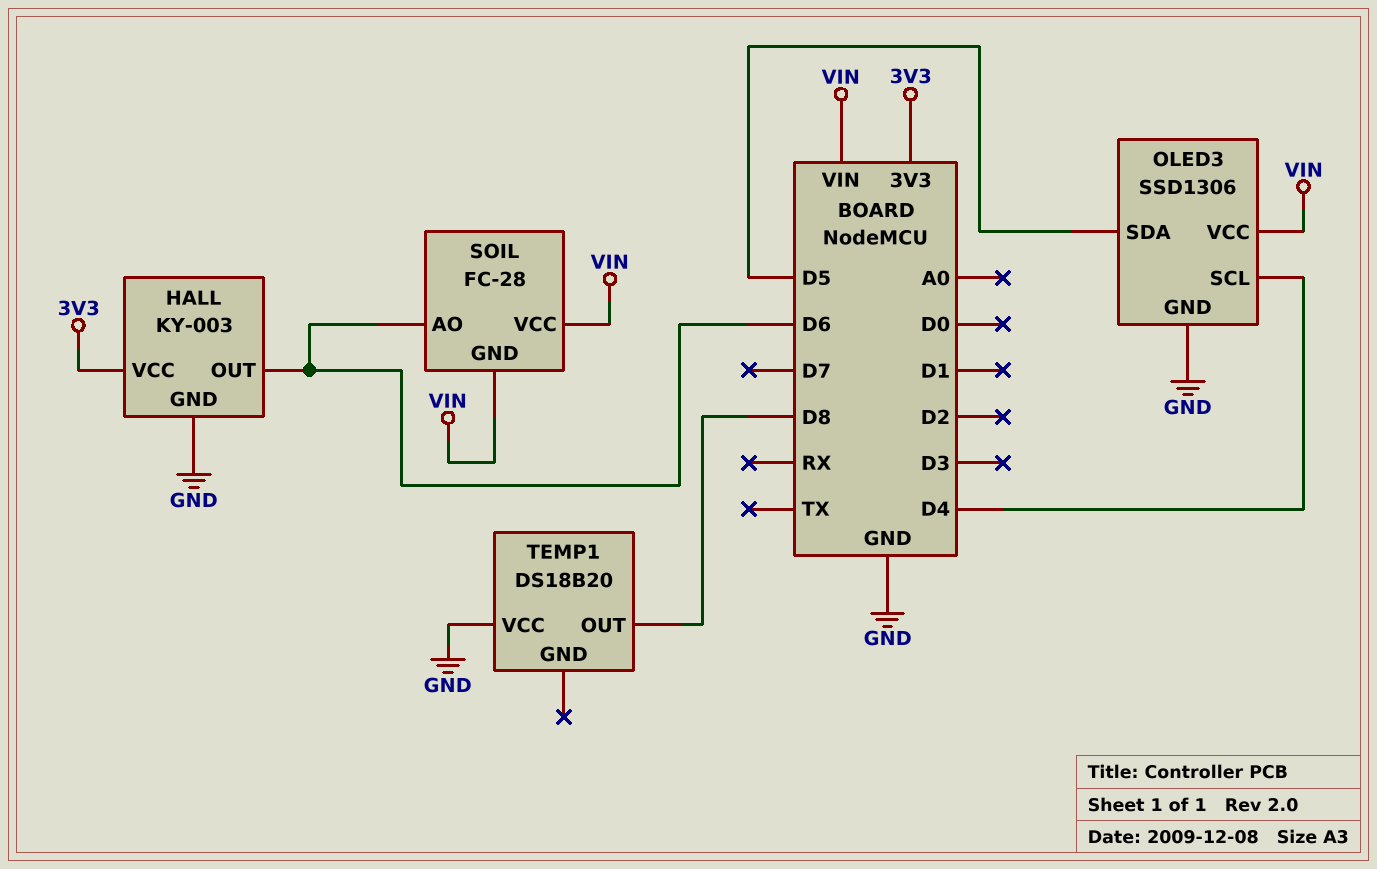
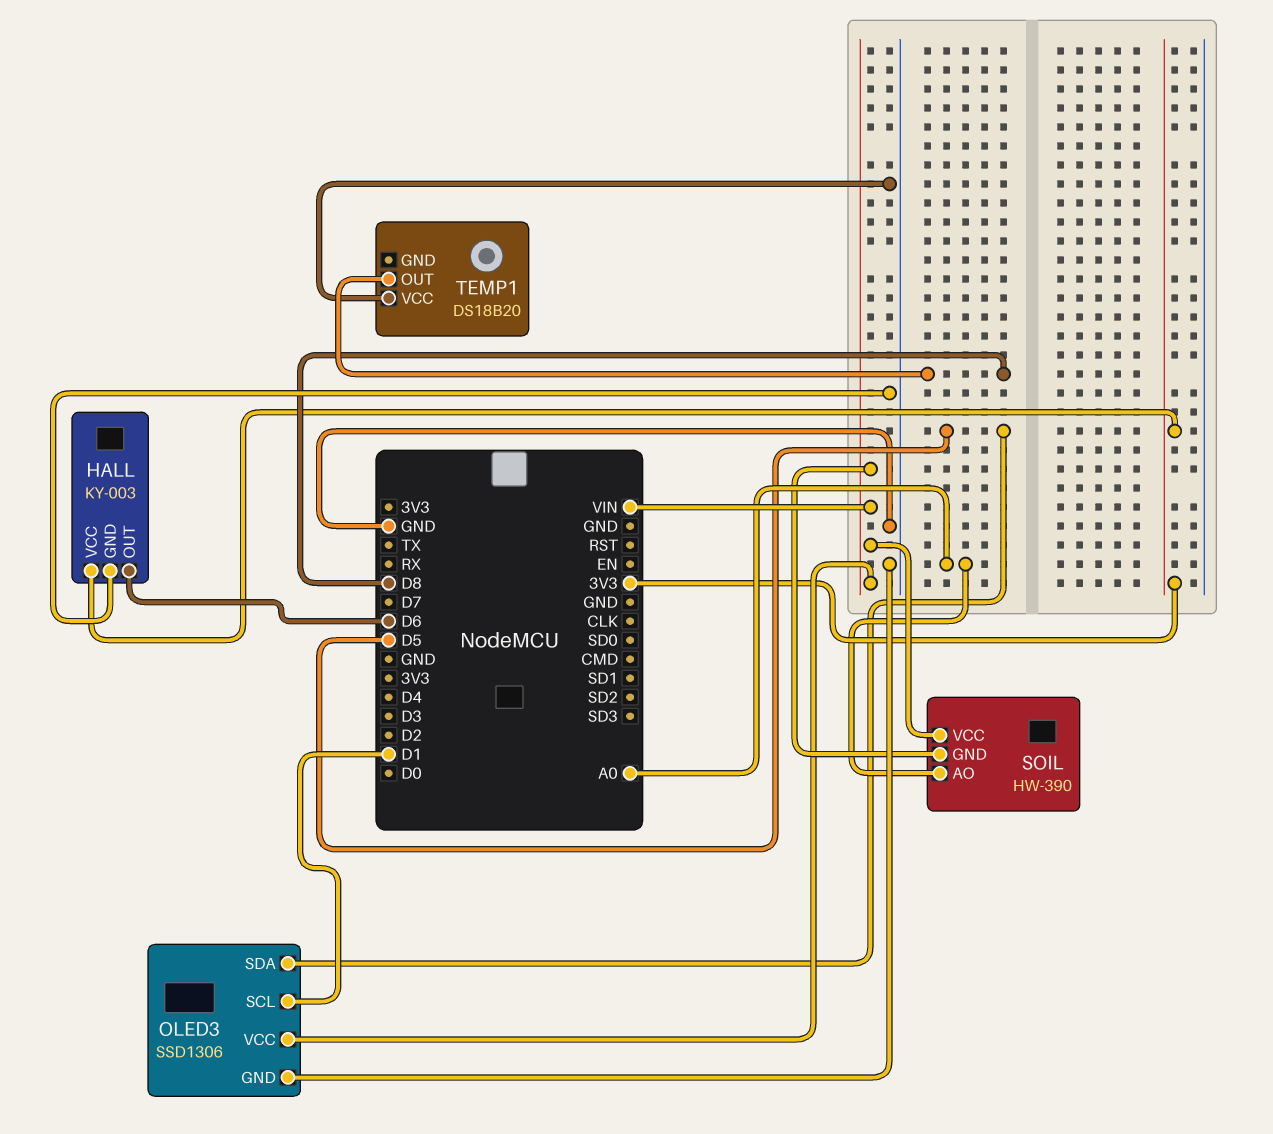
OLED3 pin SCL: D4 -> D1
SOIL: FC-28 -> HW-390
SOIL pin AO: D6 -> A0

